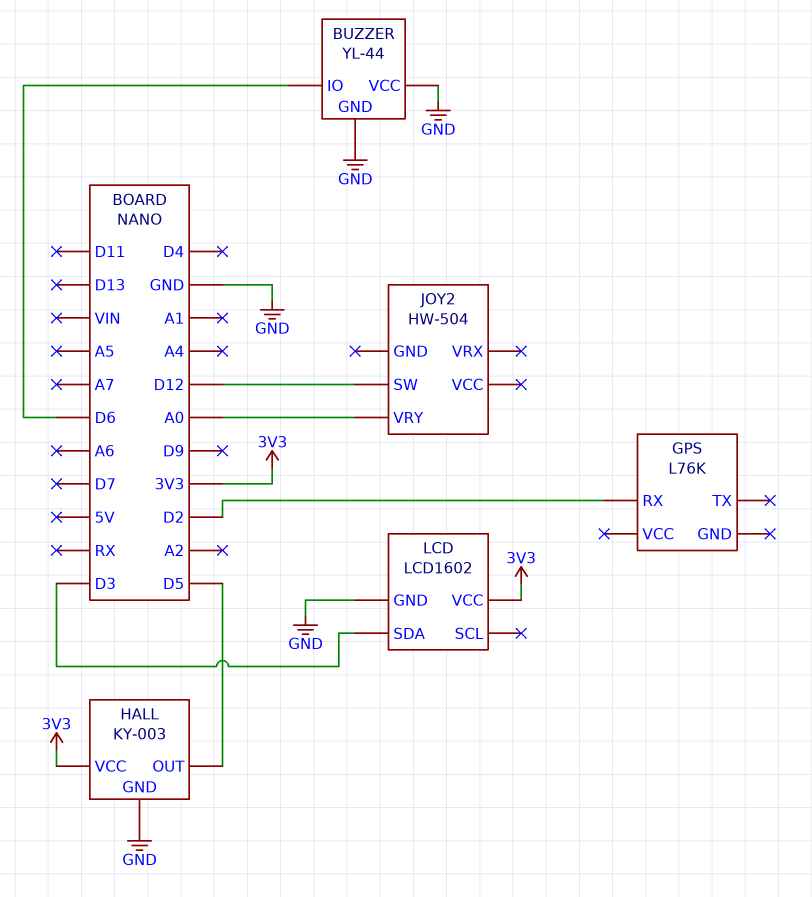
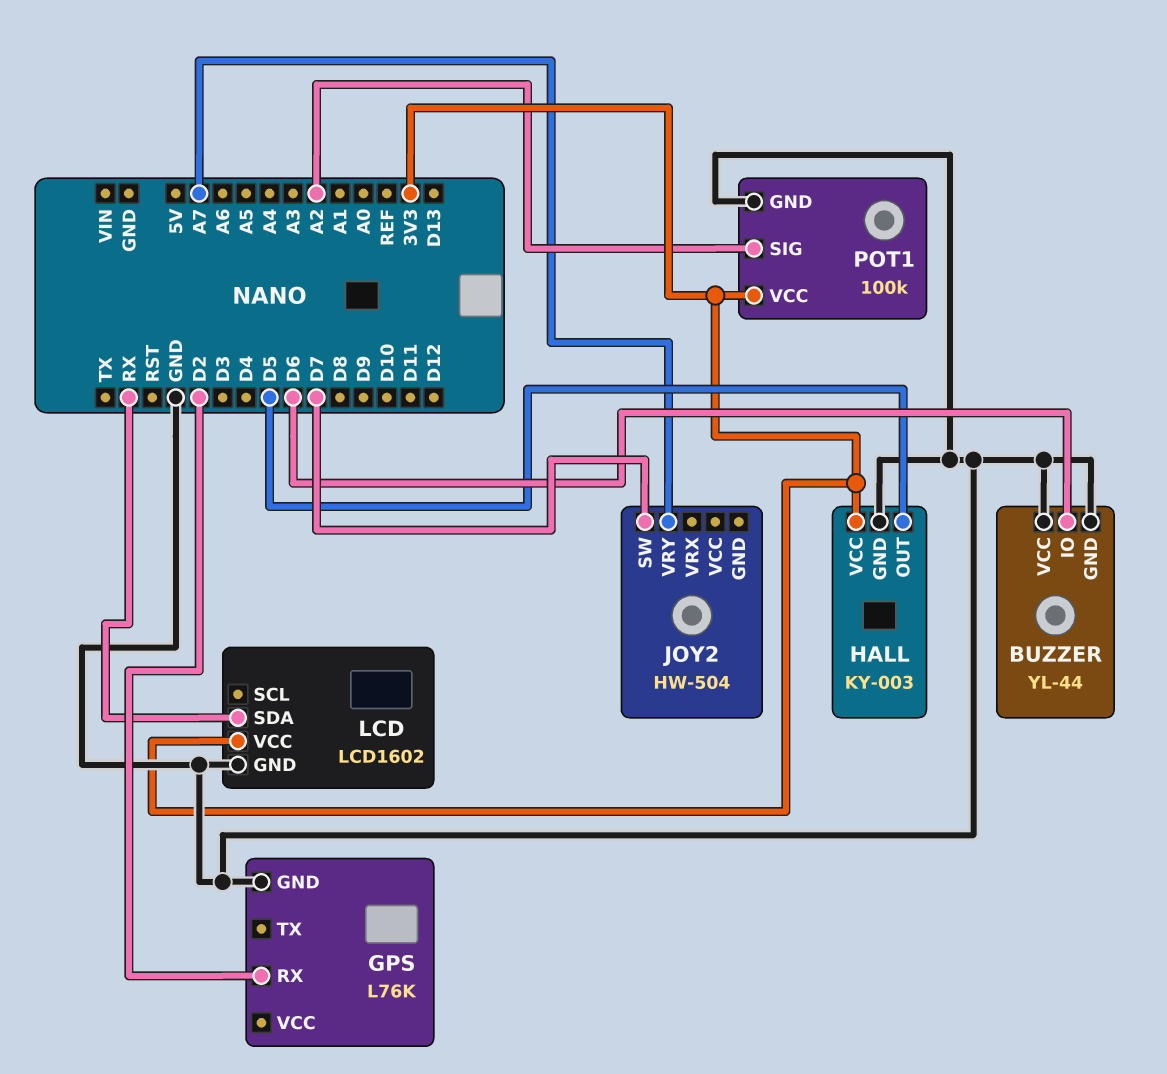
GPS pin GND: none -> GND
JOY2 pin SW: D12 -> D7
JOY2 pin VRY: A0 -> A7
LCD pin SDA: D3 -> RX
POT1: none -> 100k
POT1 pin GND: none -> GND
POT1 pin SIG: none -> A2
POT1 pin VCC: none -> 3V3

